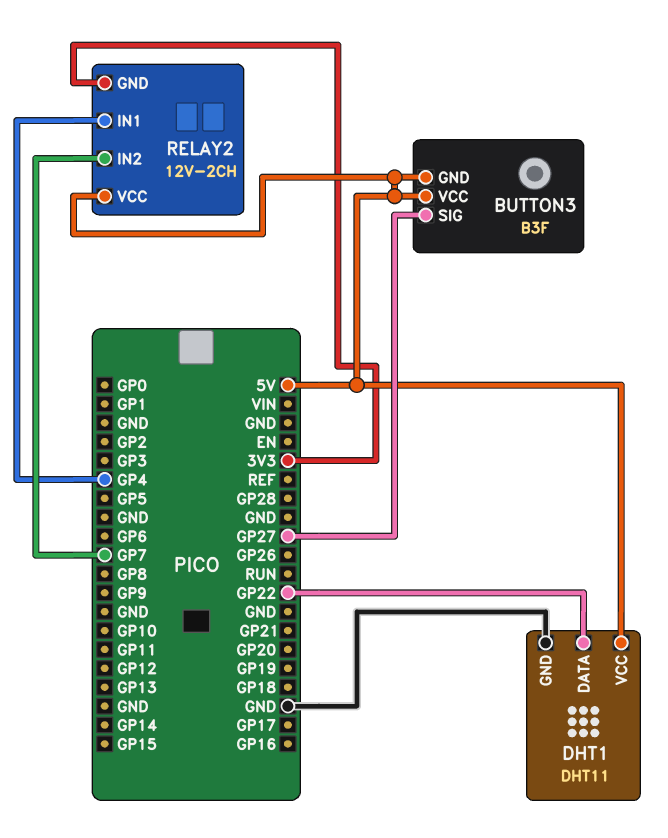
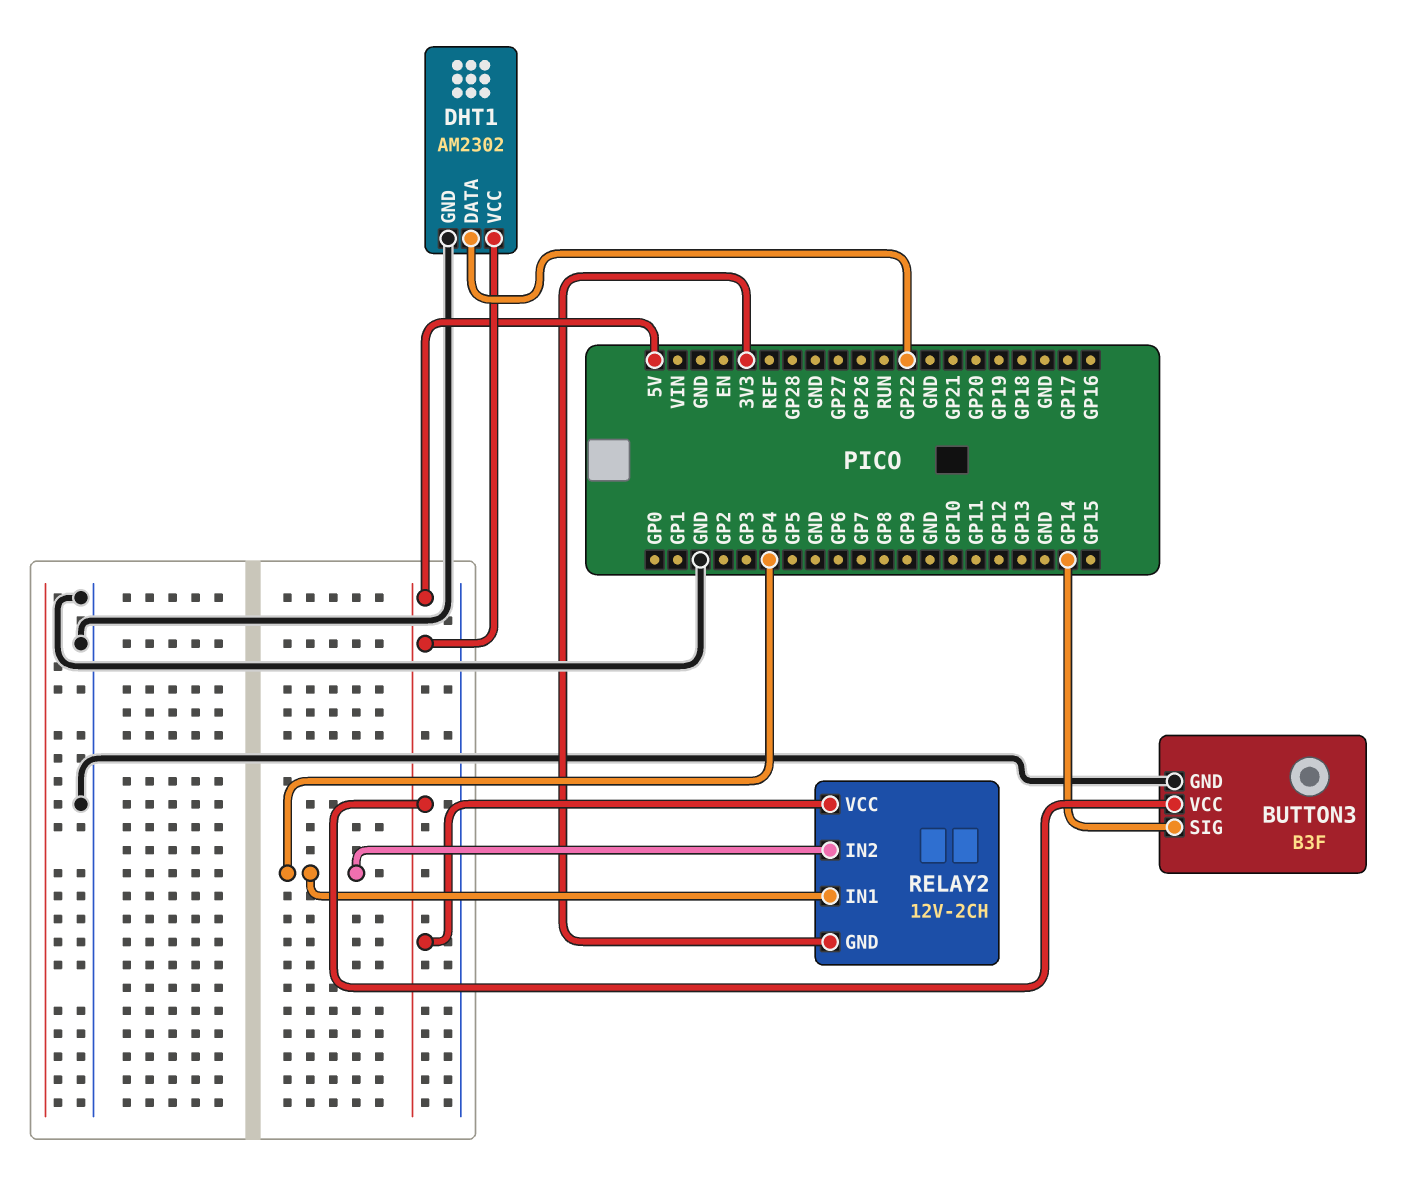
BUTTON3 pin GND: 5V -> GND
BUTTON3 pin SIG: GP27 -> GP14
DHT1: DHT11 -> AM2302
RELAY2 pin IN2: GP7 -> GP4

